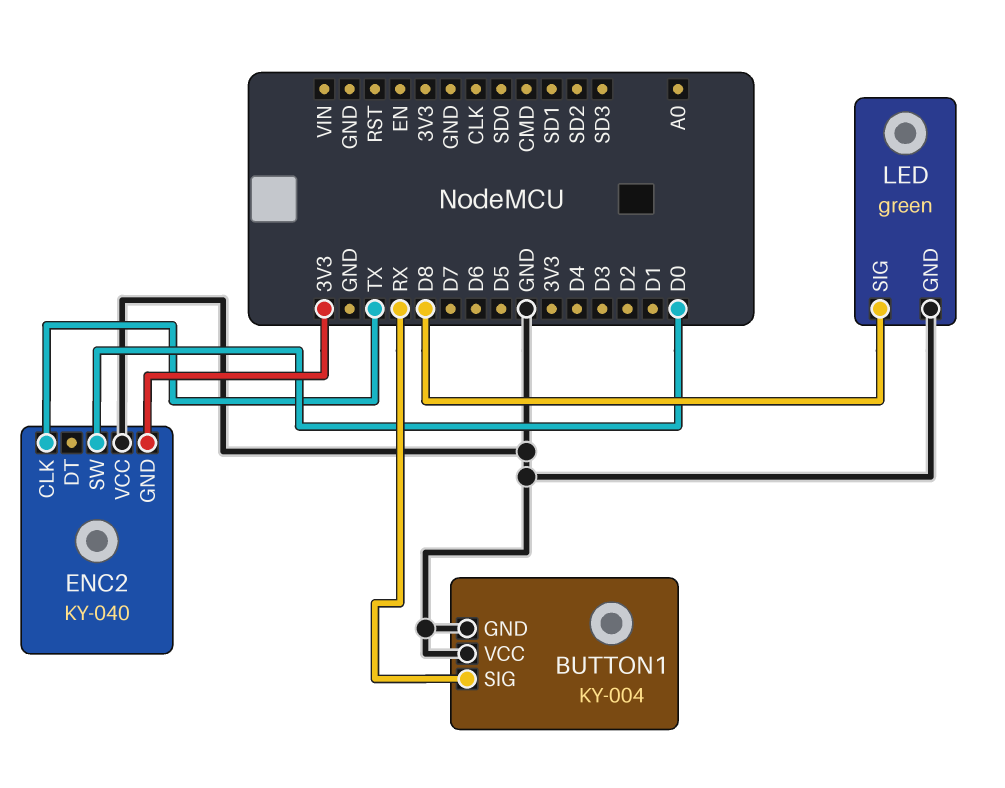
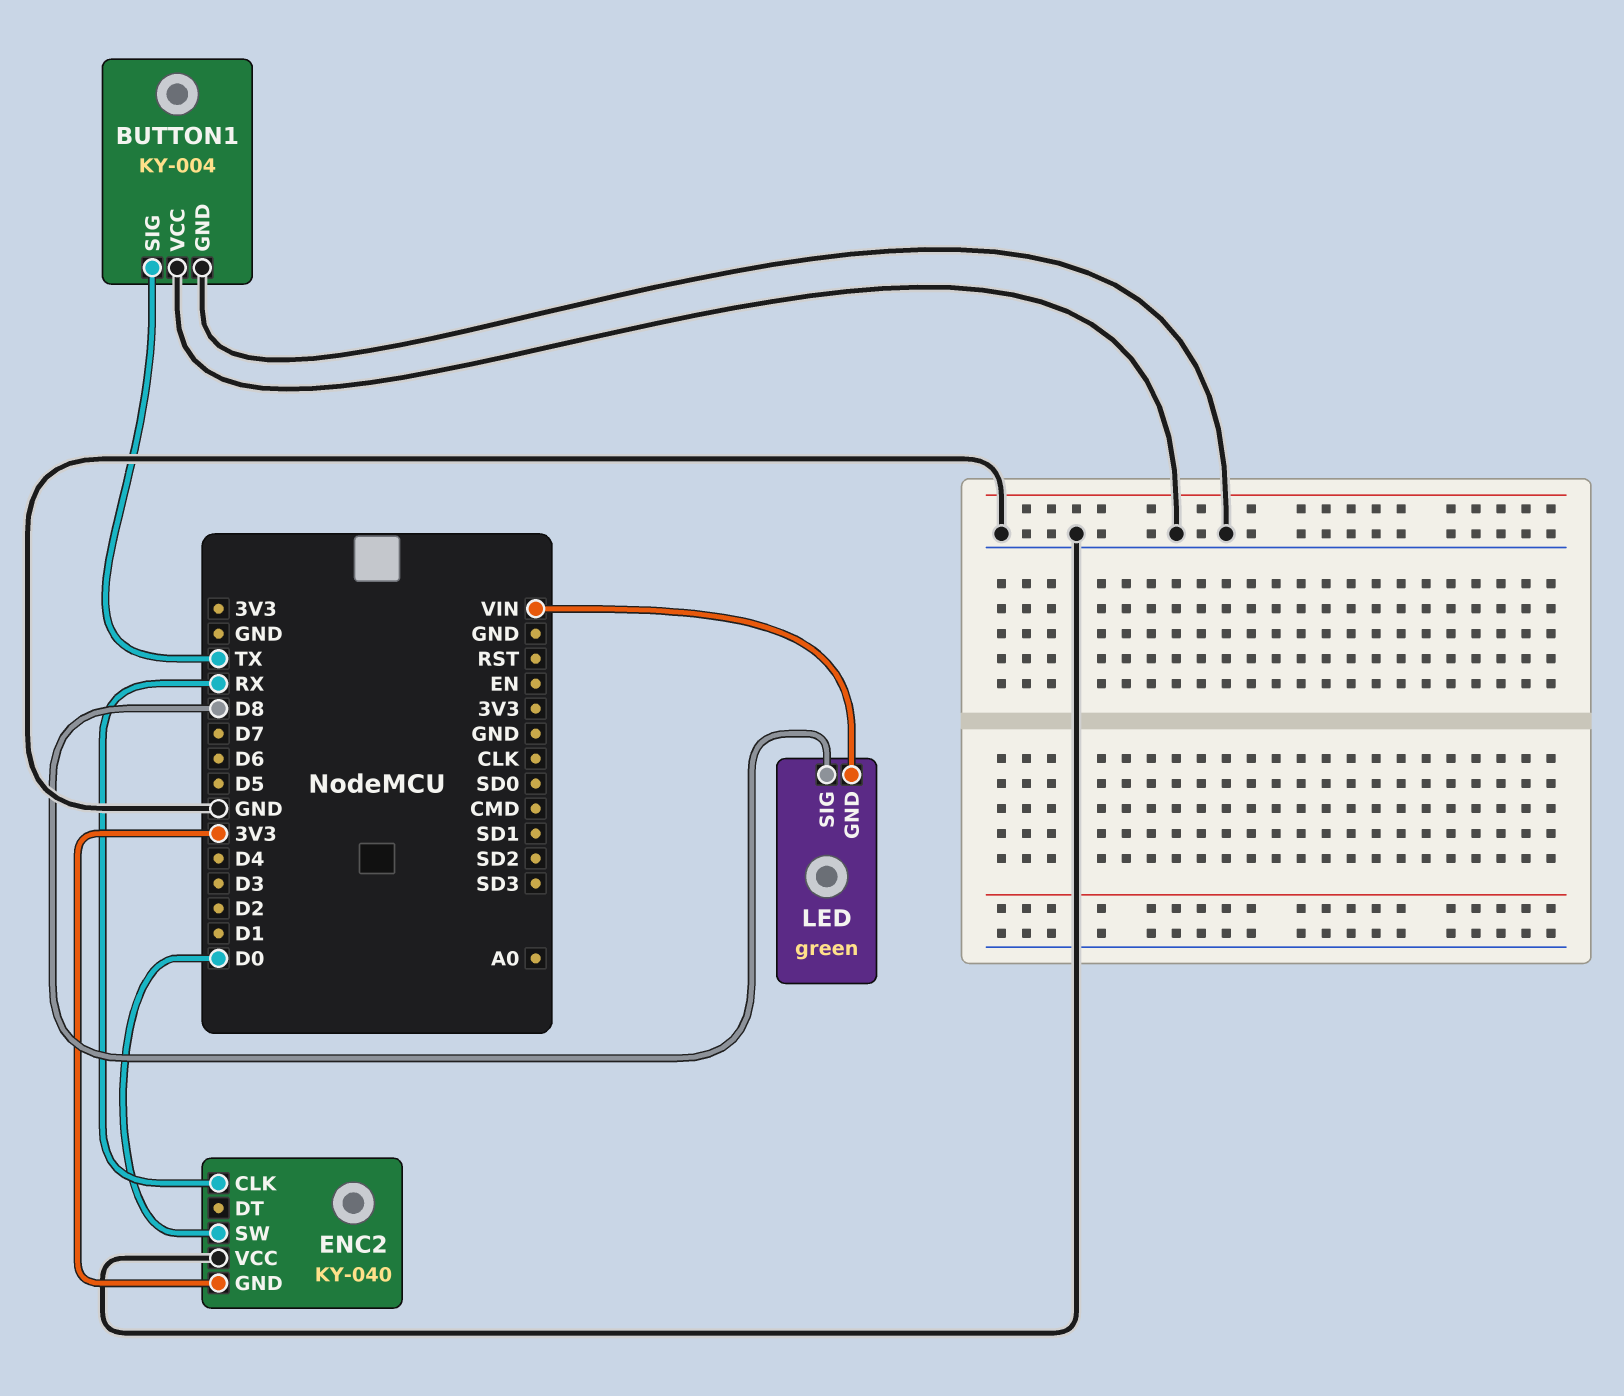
BUTTON1 pin SIG: RX -> TX
ENC2 pin CLK: TX -> RX
LED pin GND: GND -> VIN

